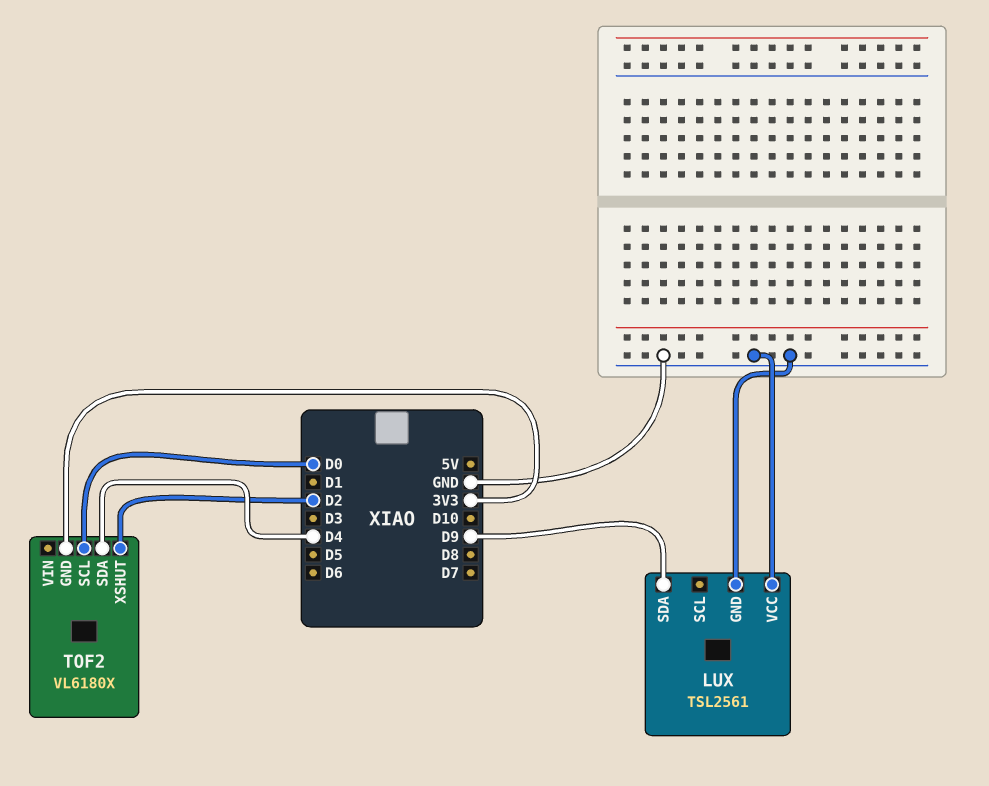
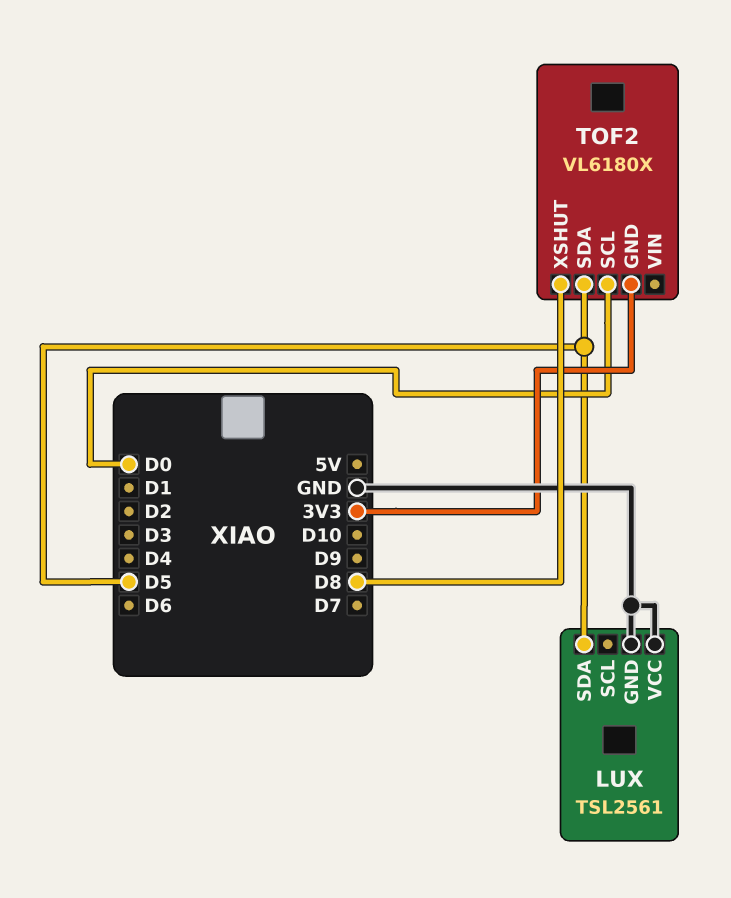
LUX pin SDA: D9 -> D5
TOF2 pin SDA: D4 -> D5
TOF2 pin XSHUT: D2 -> D8

